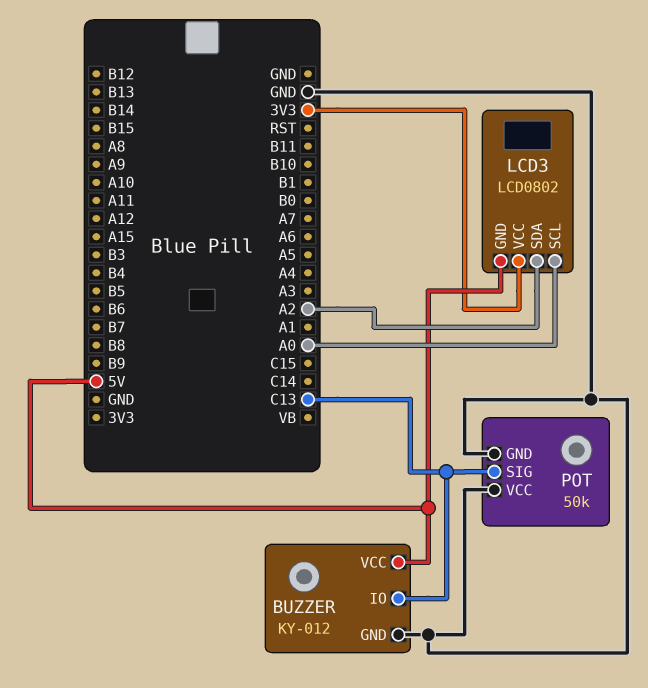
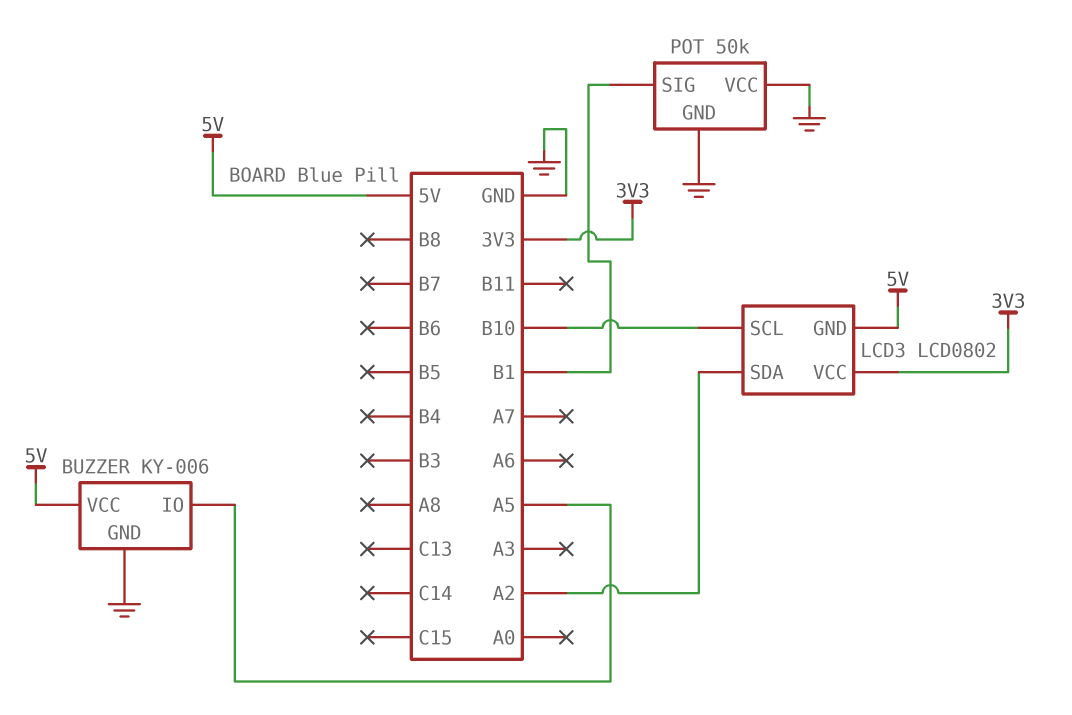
BUZZER: KY-012 -> KY-006
BUZZER pin IO: C13 -> A5
LCD3 pin SCL: A0 -> B10
POT pin SIG: C13 -> B1

